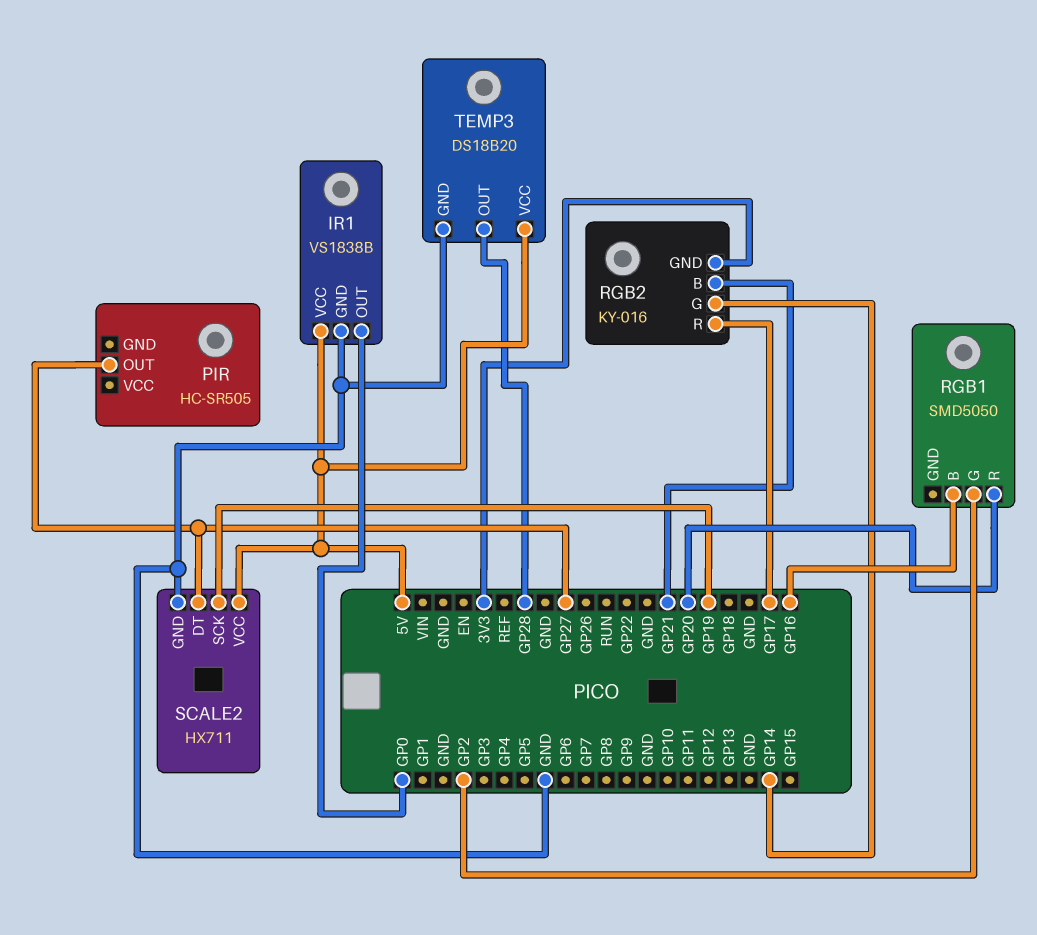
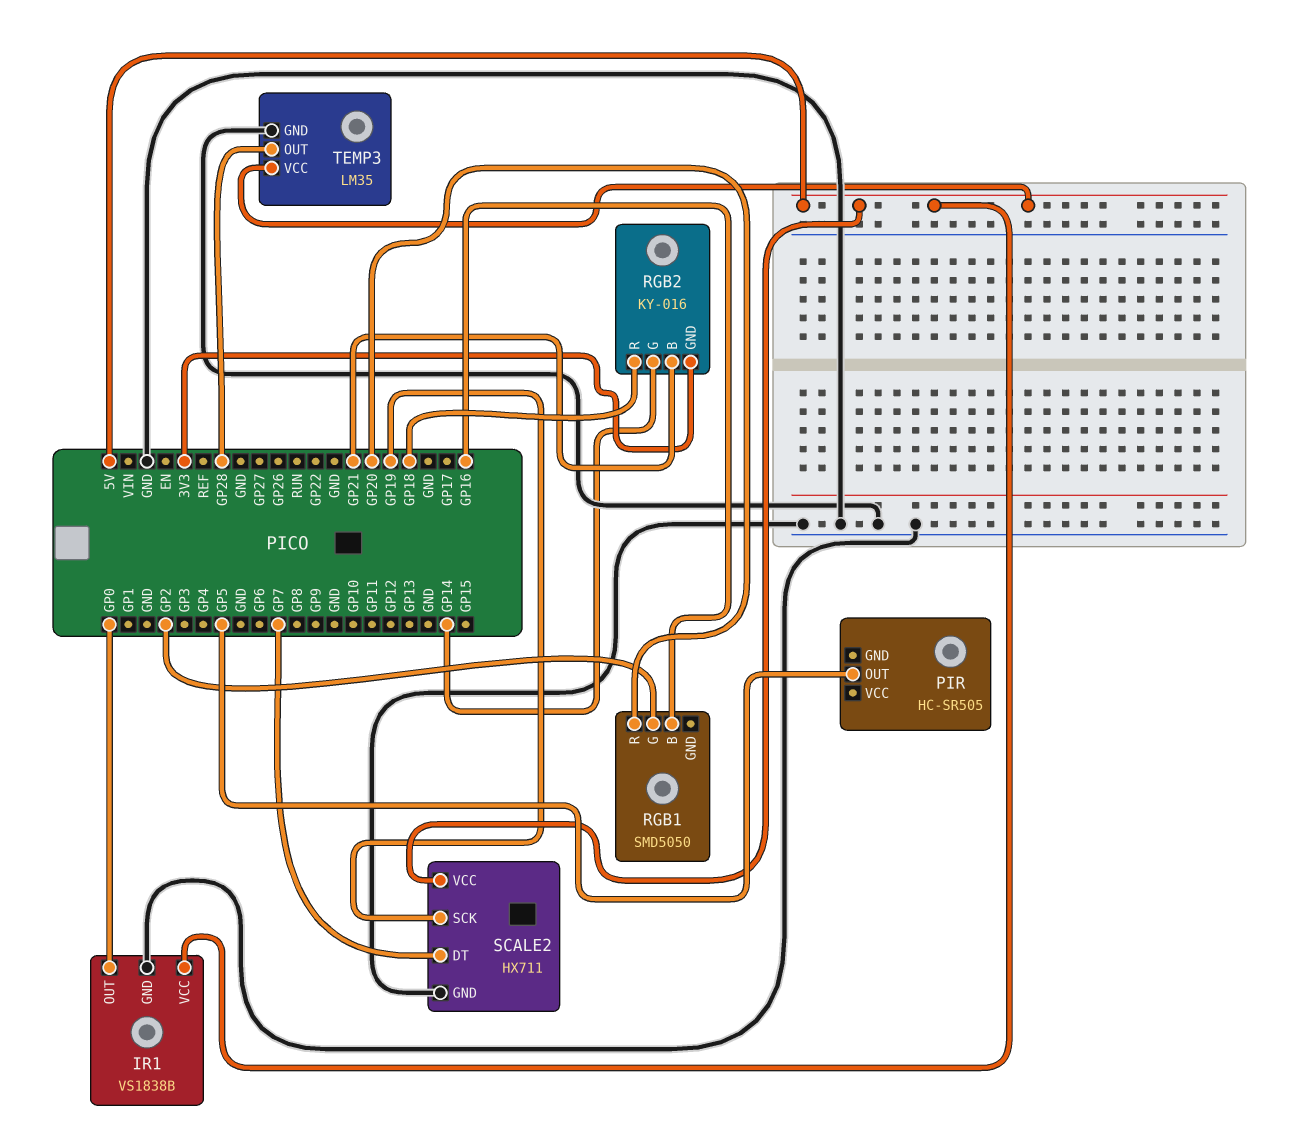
PIR pin OUT: GP27 -> GP5
RGB2 pin R: GP17 -> GP18
SCALE2 pin DT: GP27 -> GP7
TEMP3: DS18B20 -> LM35

